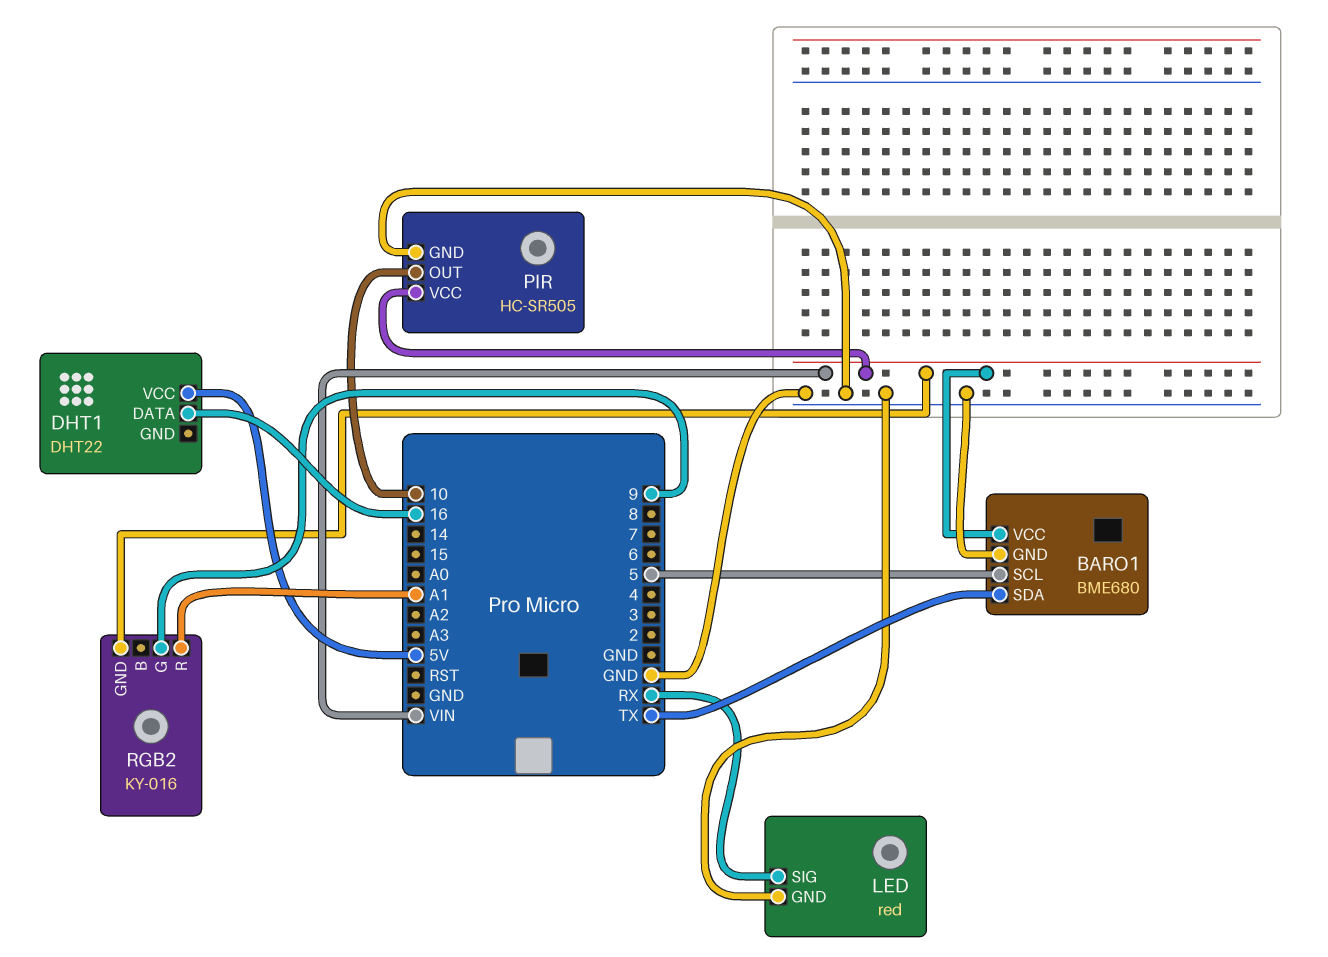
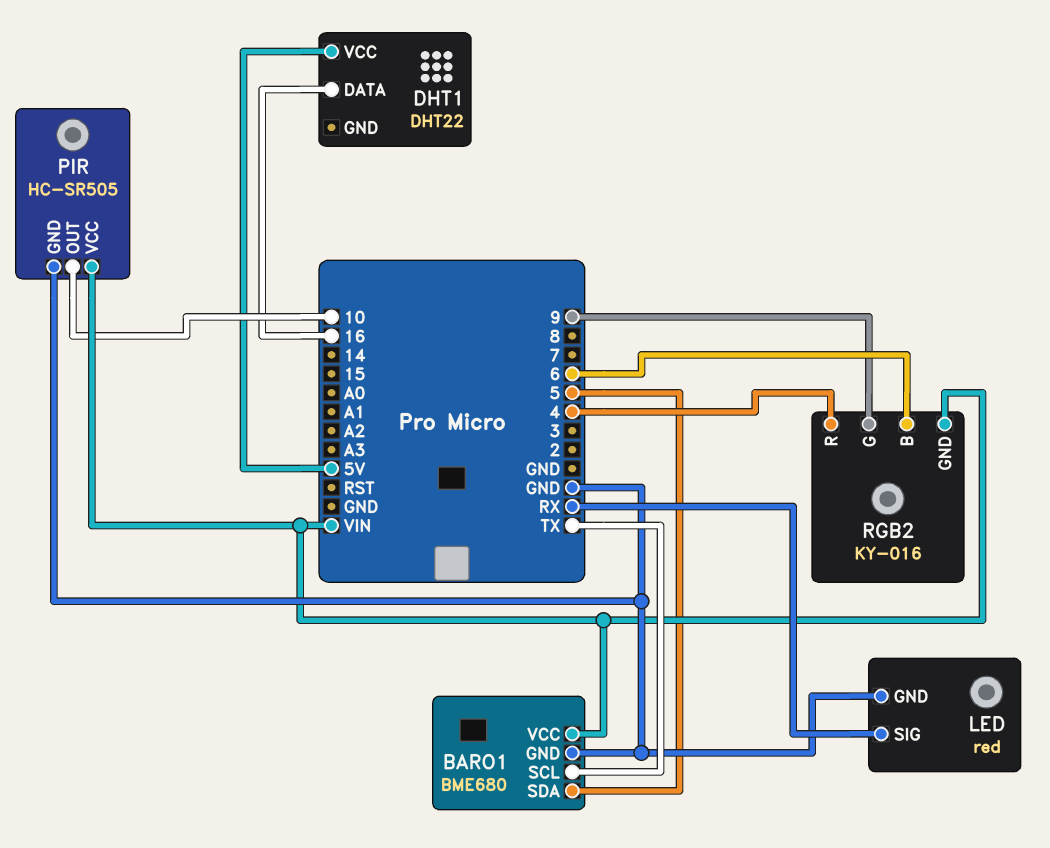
BARO1 pin SCL: 5 -> TX
BARO1 pin SDA: TX -> 5
RGB2 pin B: none -> 6
RGB2 pin R: A1 -> 4

